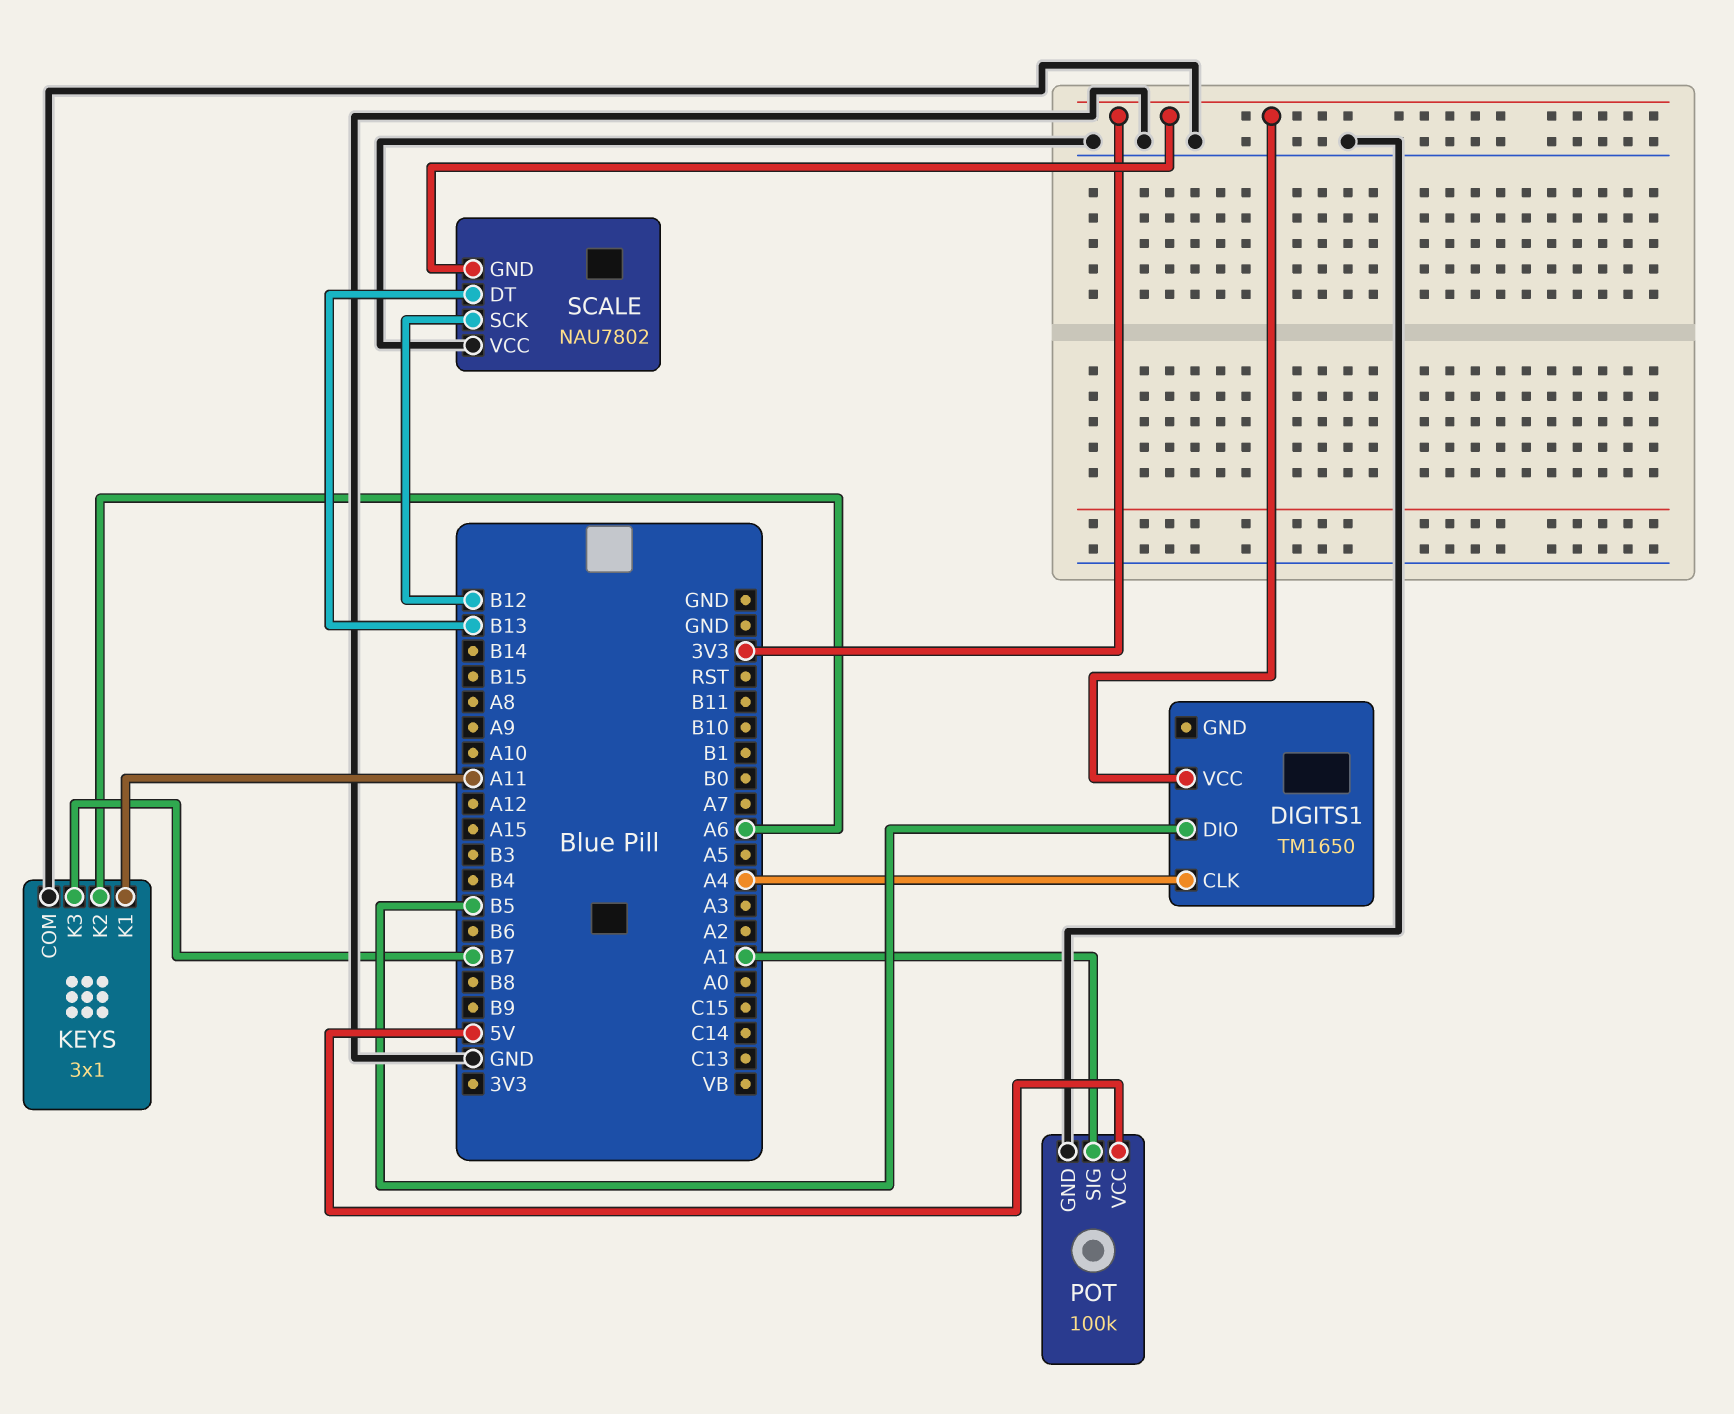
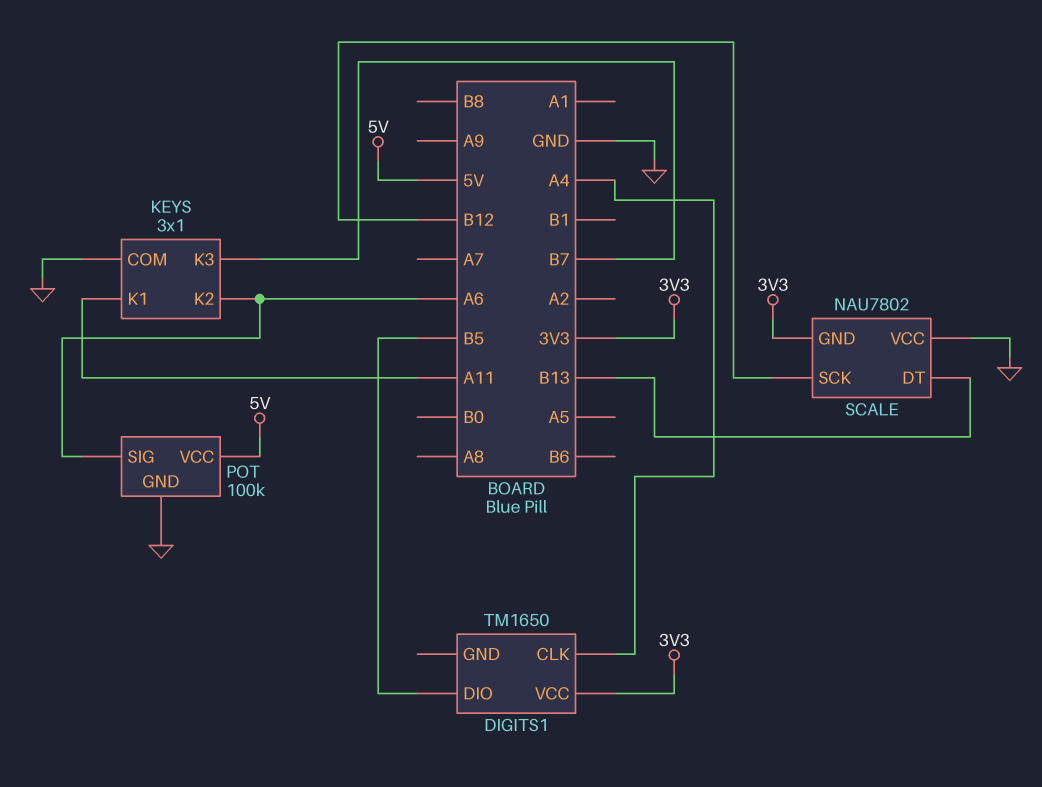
POT pin SIG: A1 -> A6

